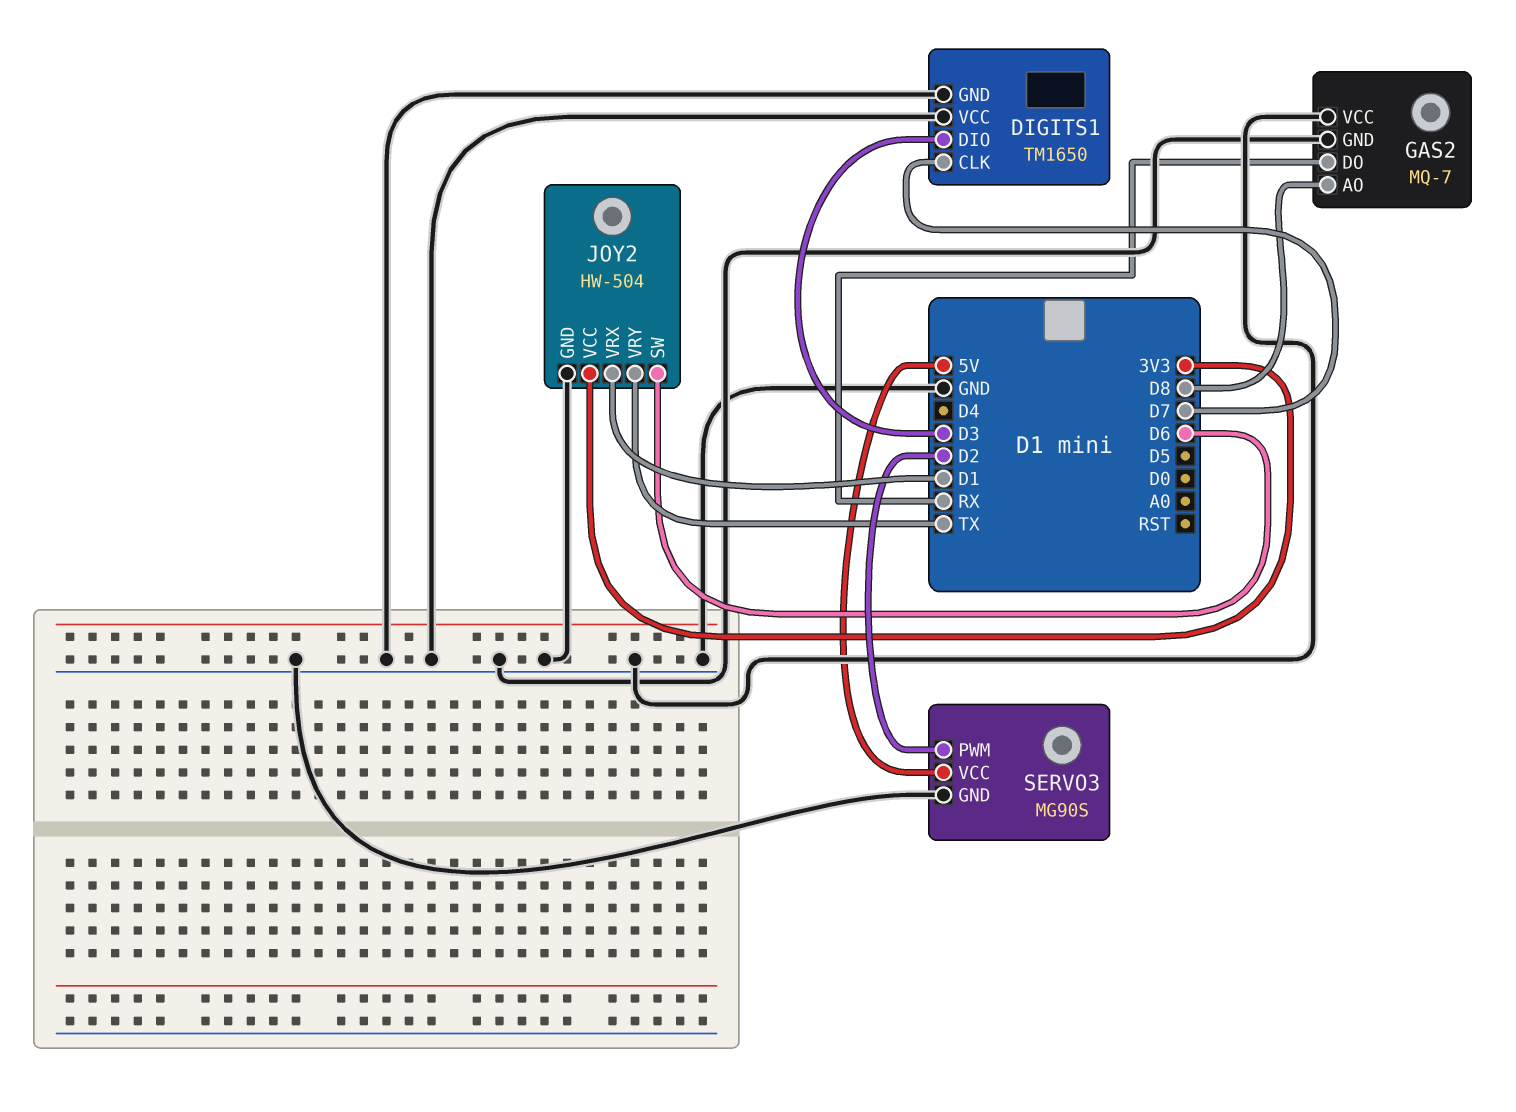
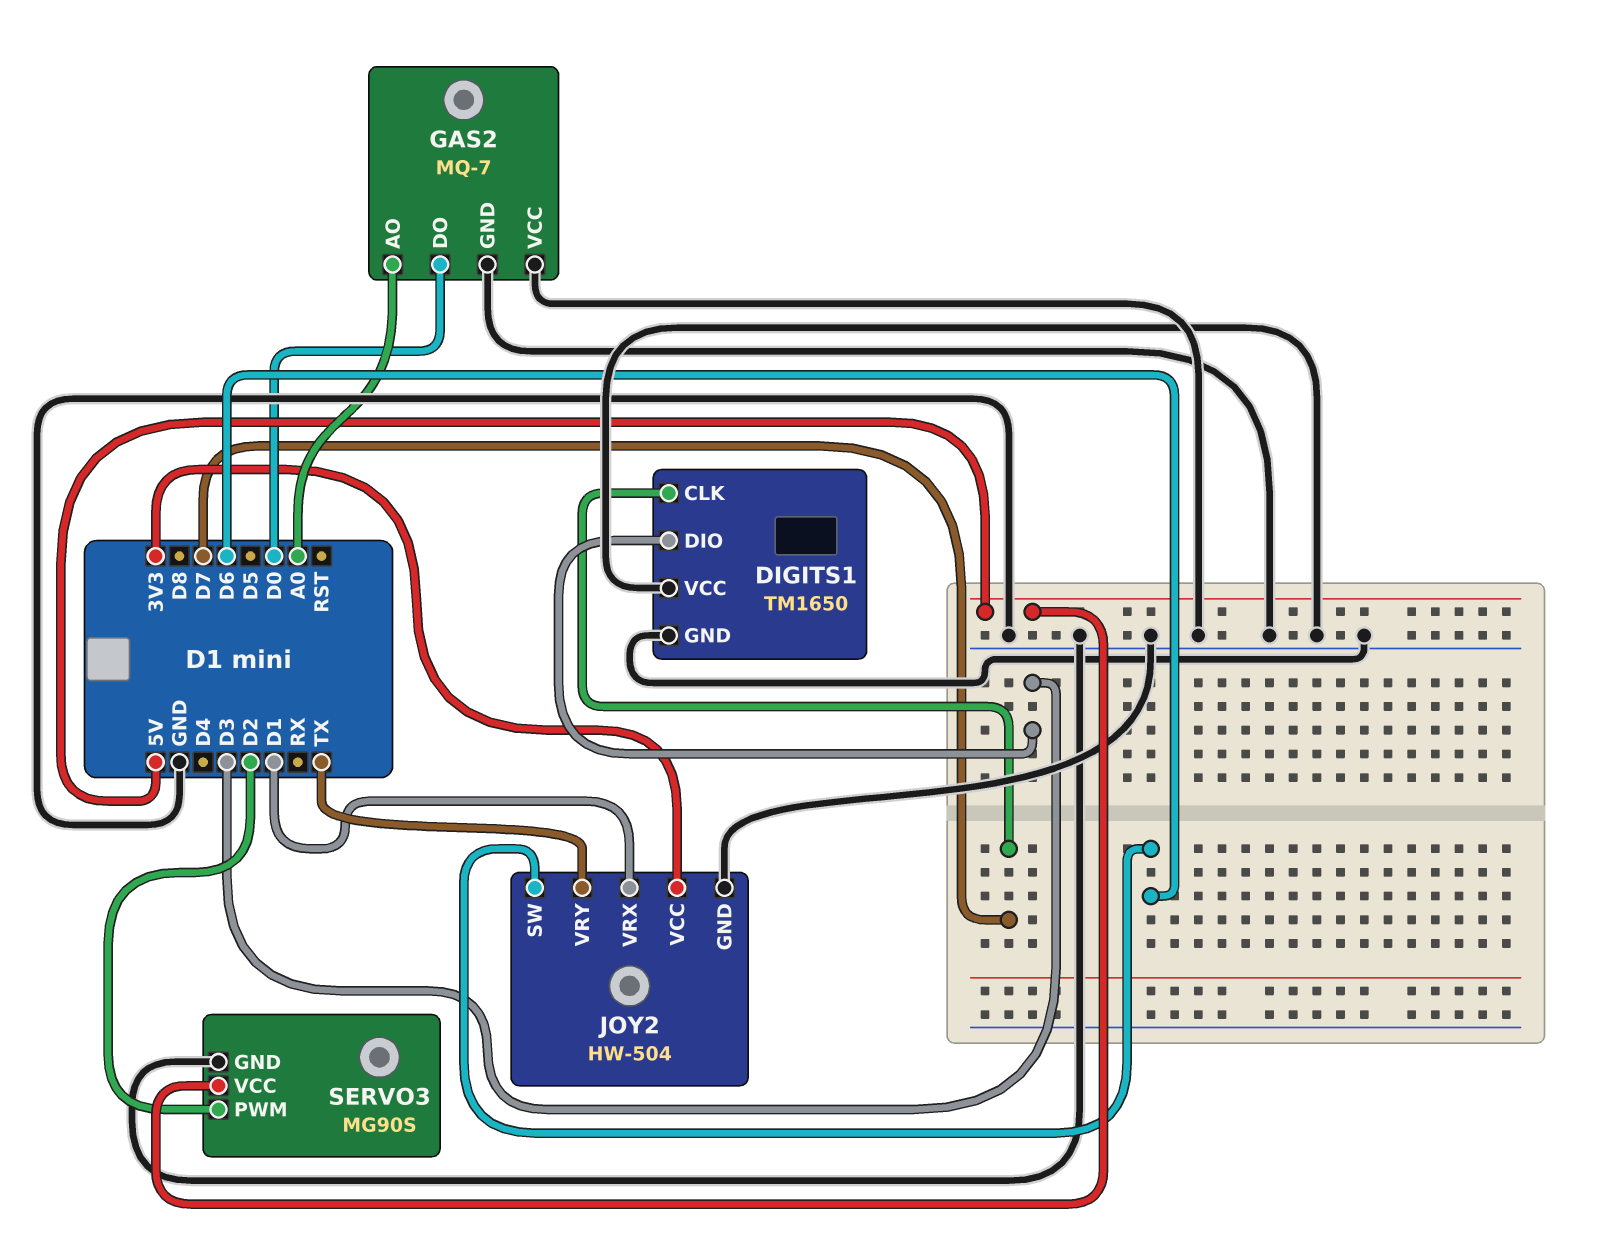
GAS2 pin AO: D8 -> A0
GAS2 pin DO: RX -> D0

